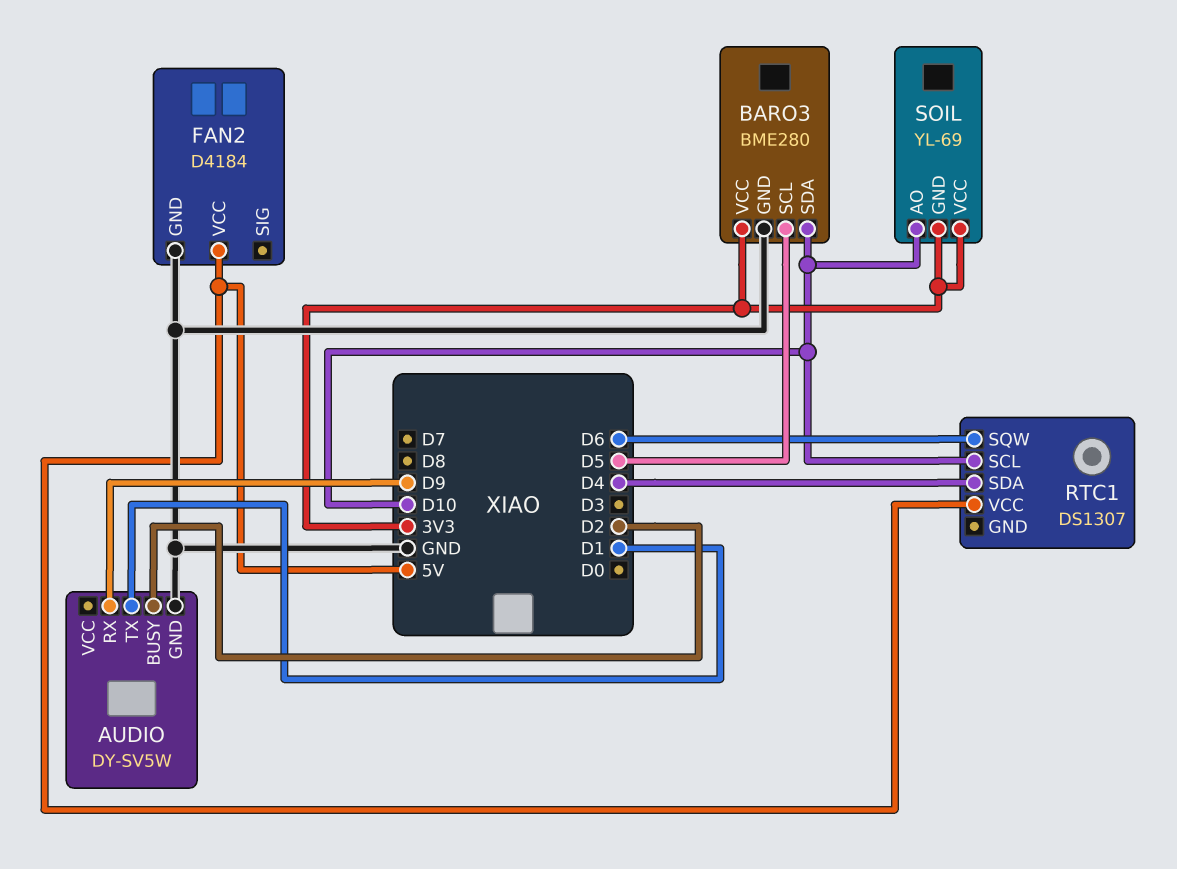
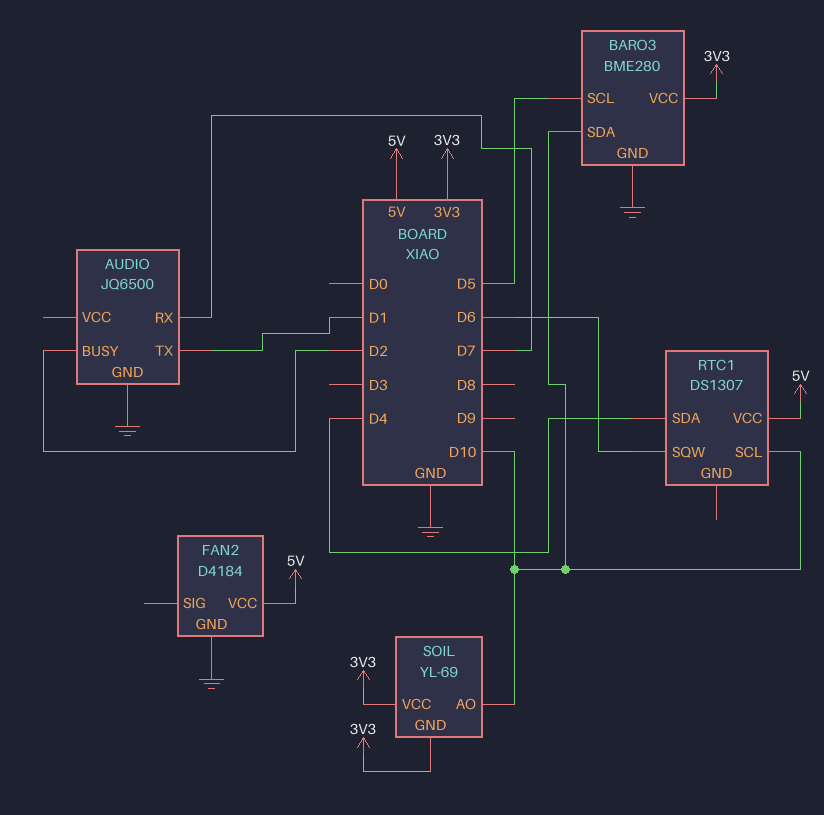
AUDIO: DY-SV5W -> JQ6500
AUDIO pin RX: D9 -> D7

